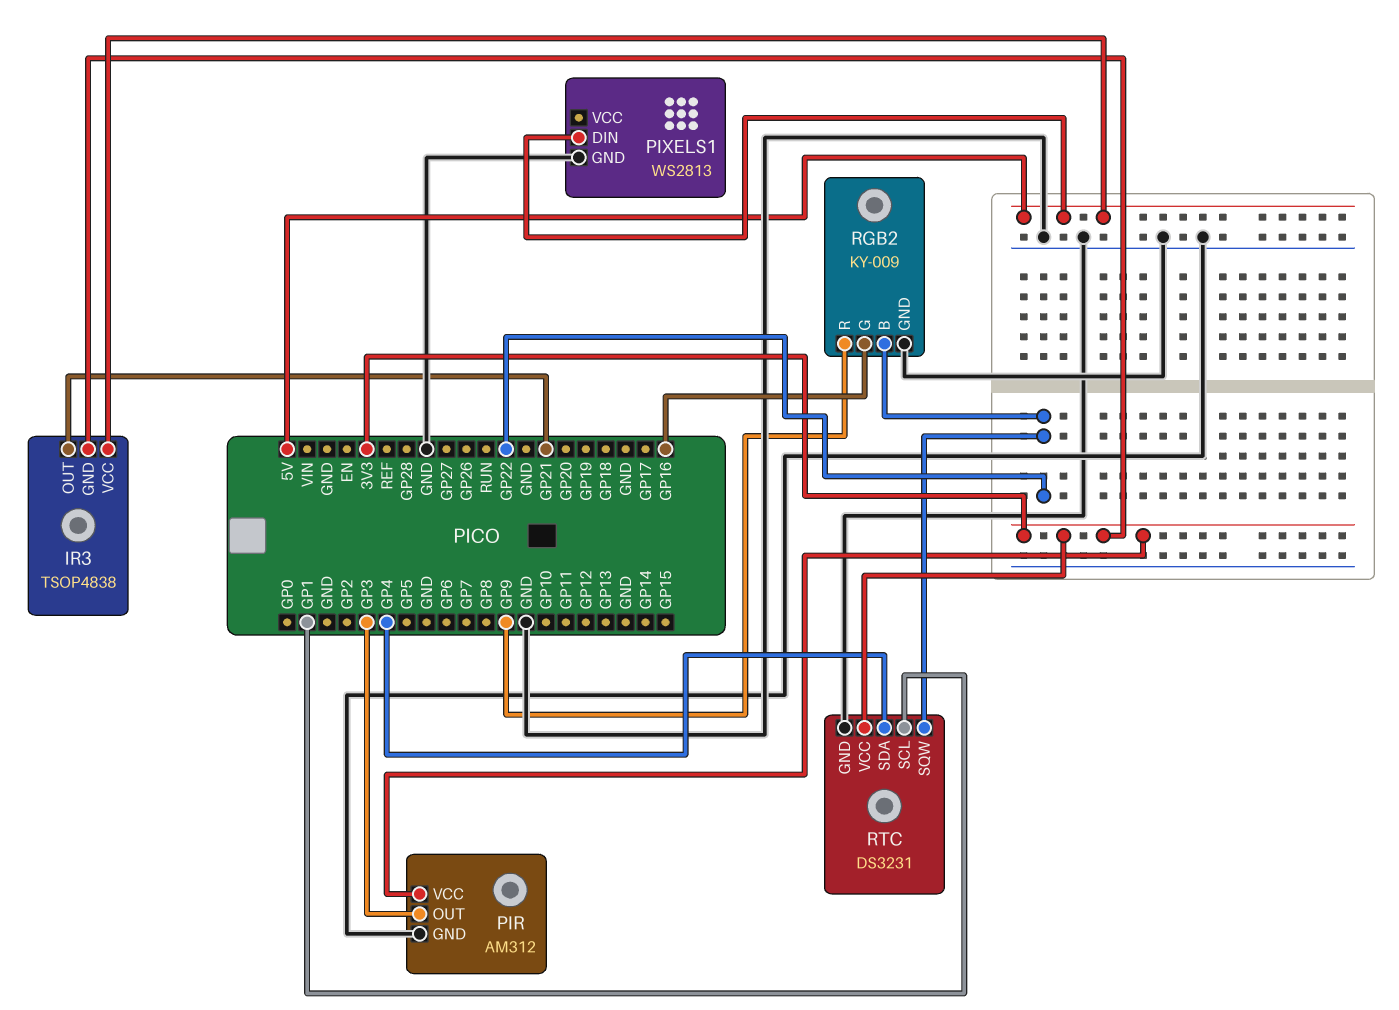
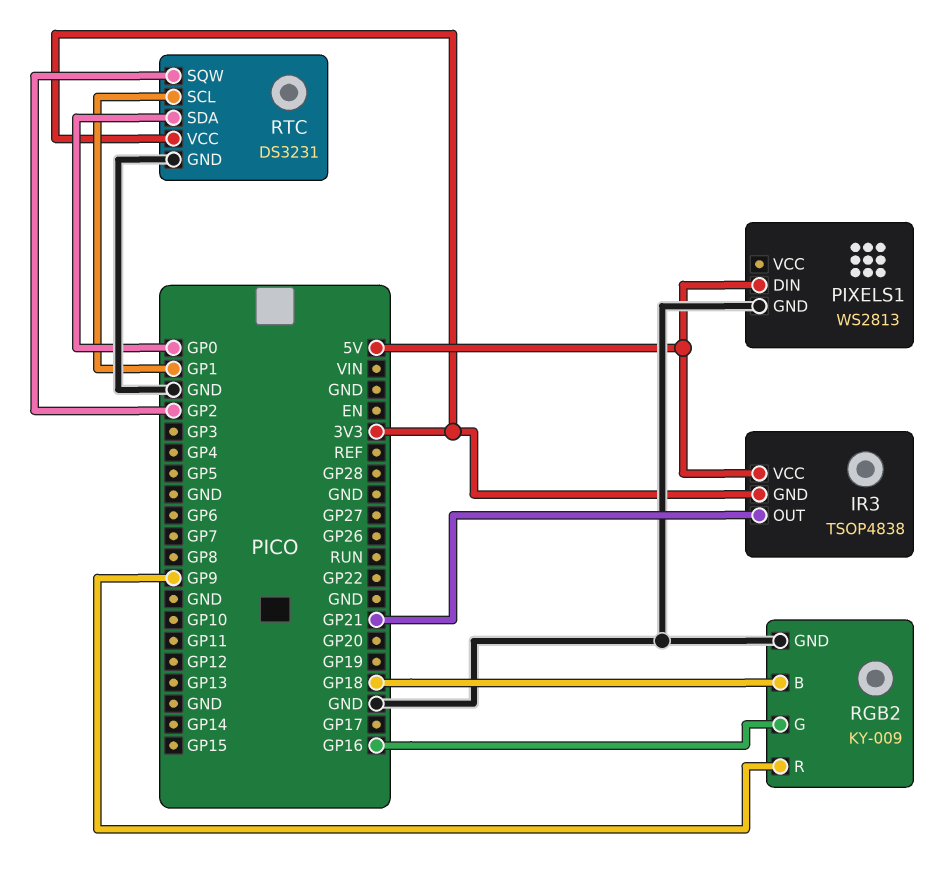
PIR: AM312 -> none
PIR pin GND: GND -> none
PIR pin OUT: GP3 -> none
PIR pin VCC: 3V3 -> none
RGB2 pin B: GP22 -> GP18
RTC pin SDA: GP4 -> GP0
RTC pin SQW: GP22 -> GP2

